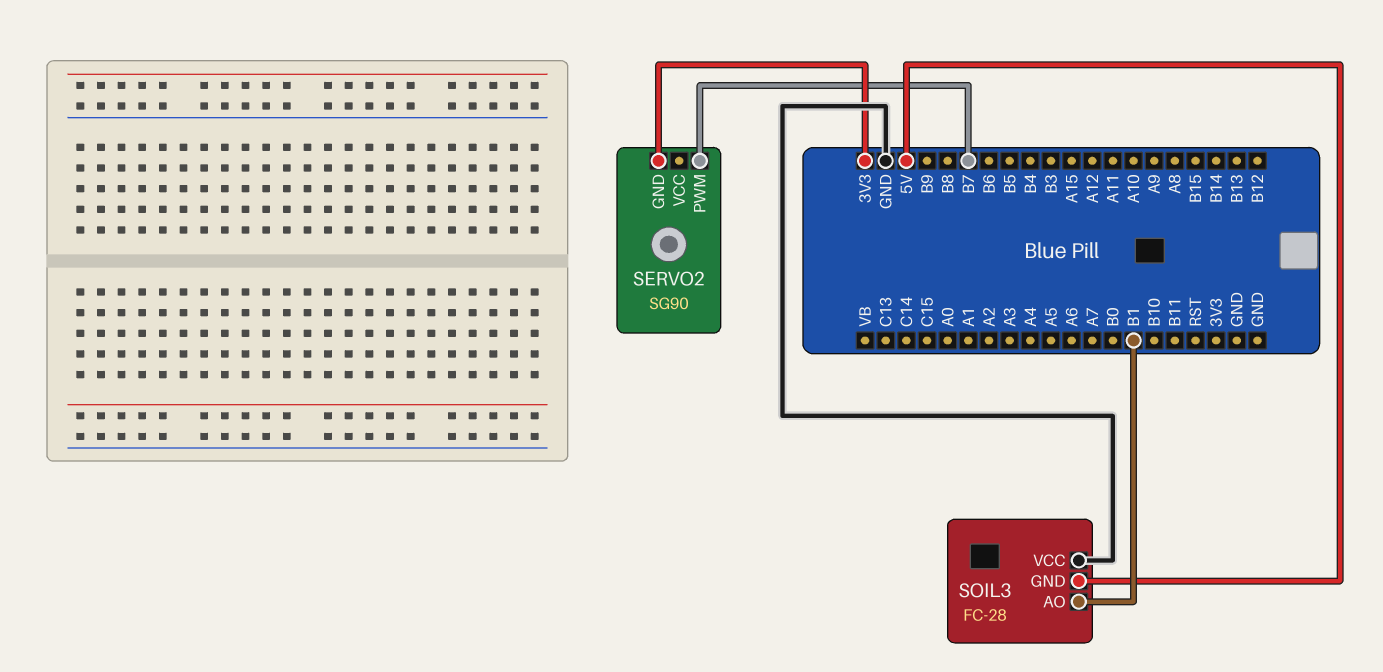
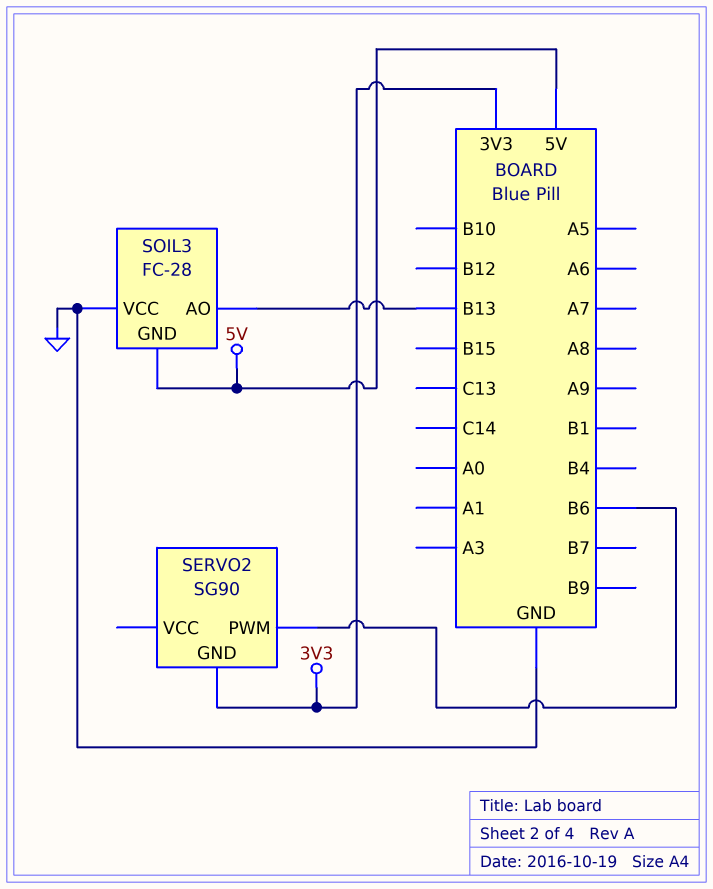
SERVO2 pin PWM: B7 -> B6
SOIL3 pin AO: B1 -> B13

